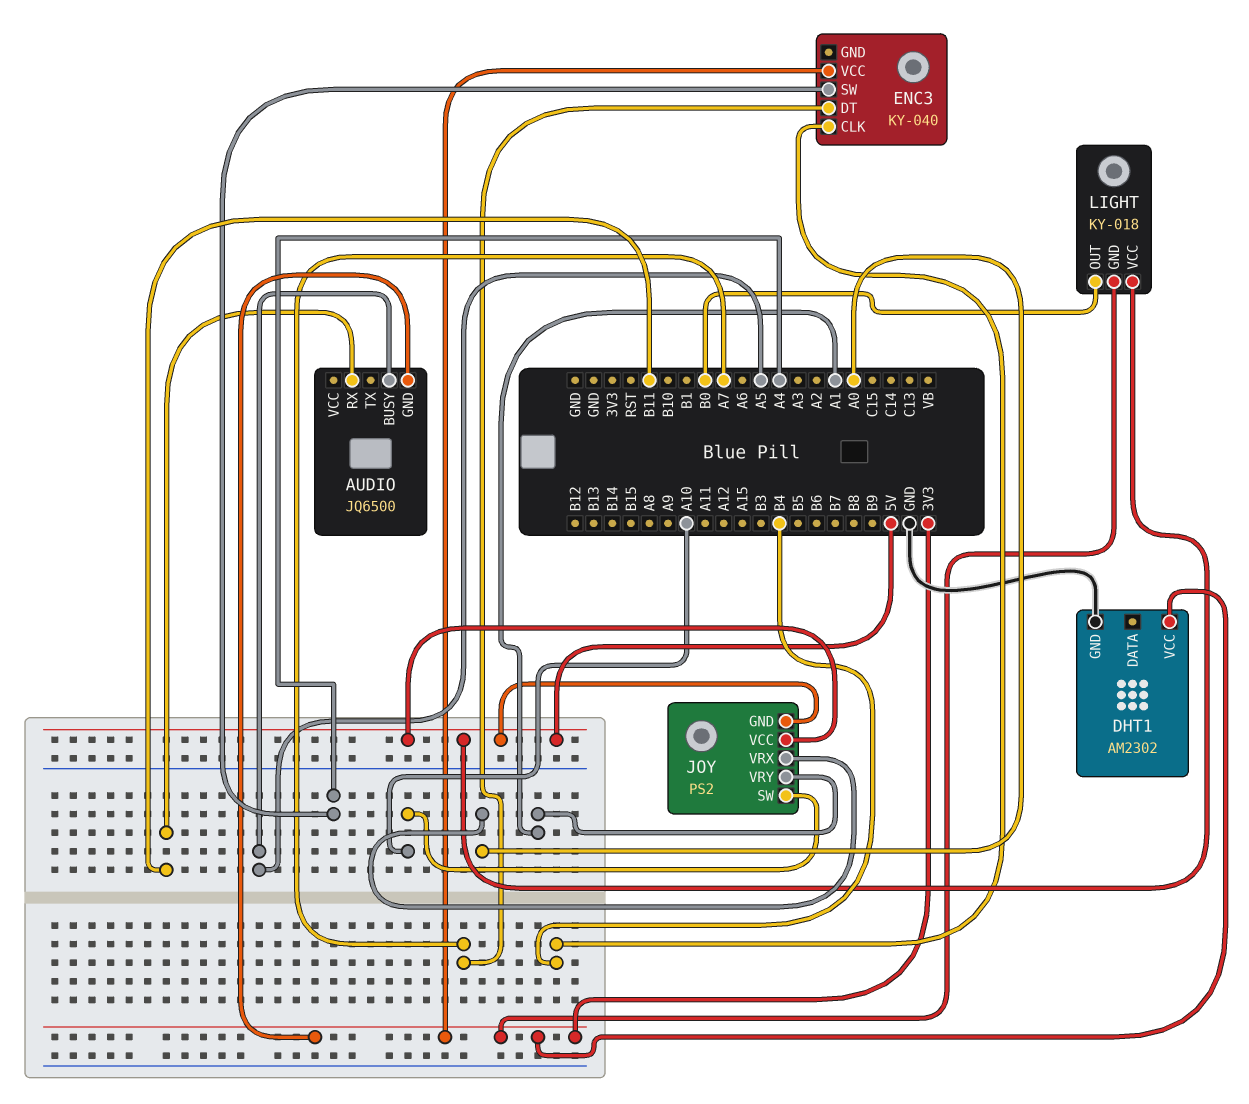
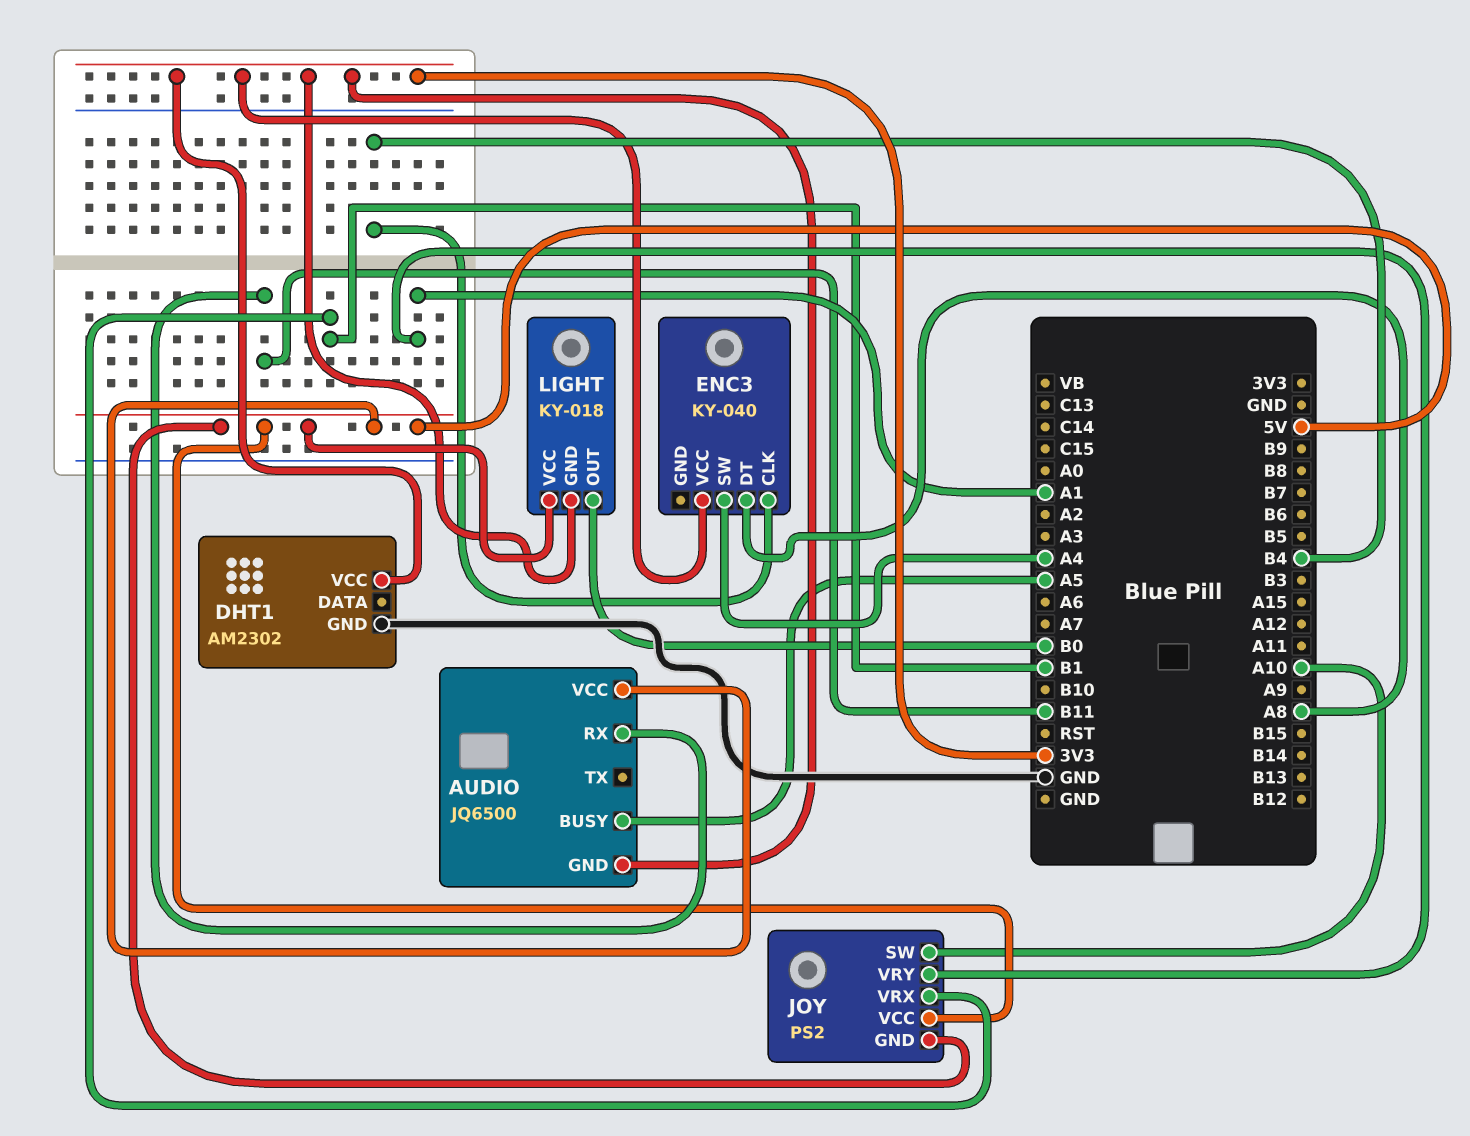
AUDIO pin VCC: none -> 5V
ENC3 pin DT: A7 -> A8
JOY pin VRX: A0 -> B1

